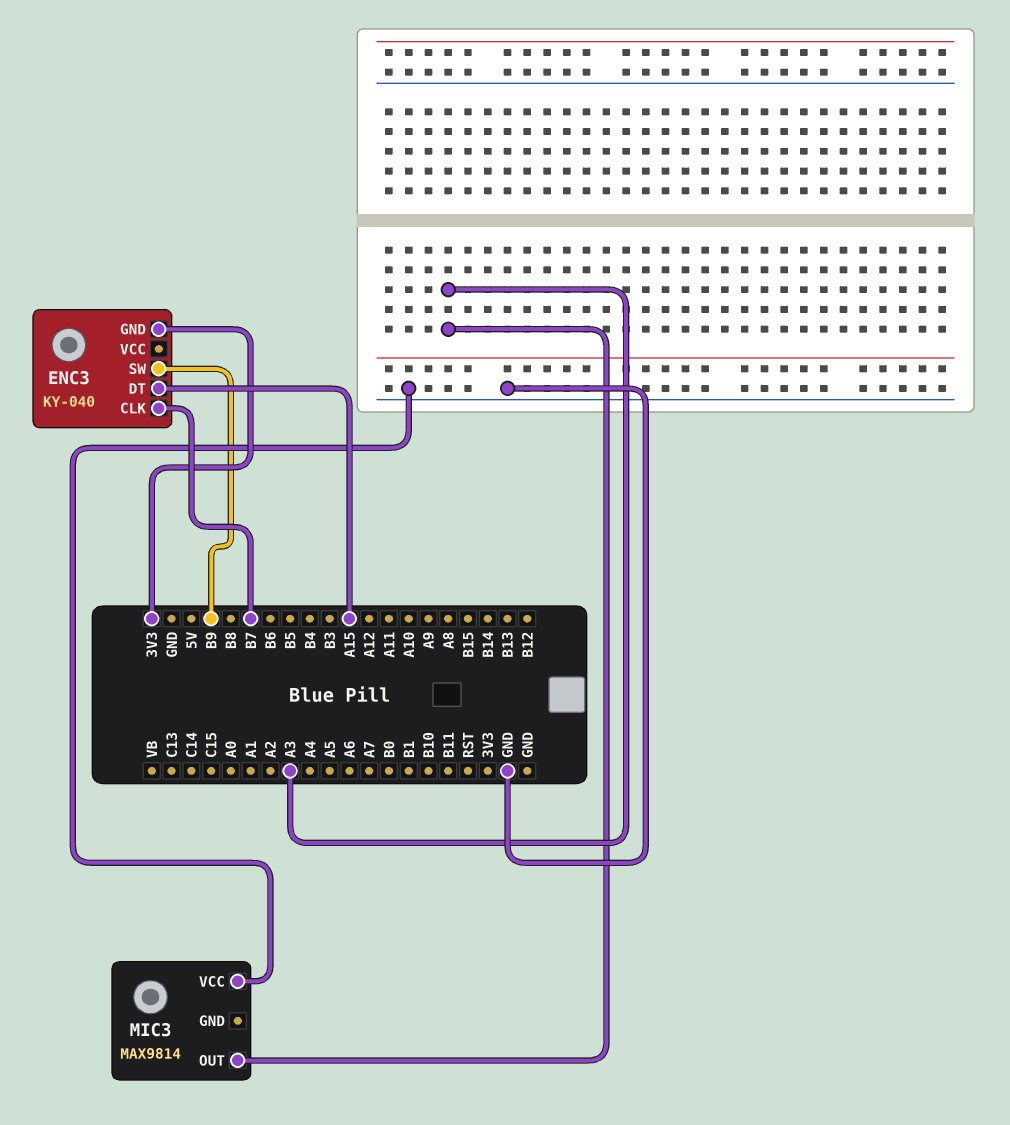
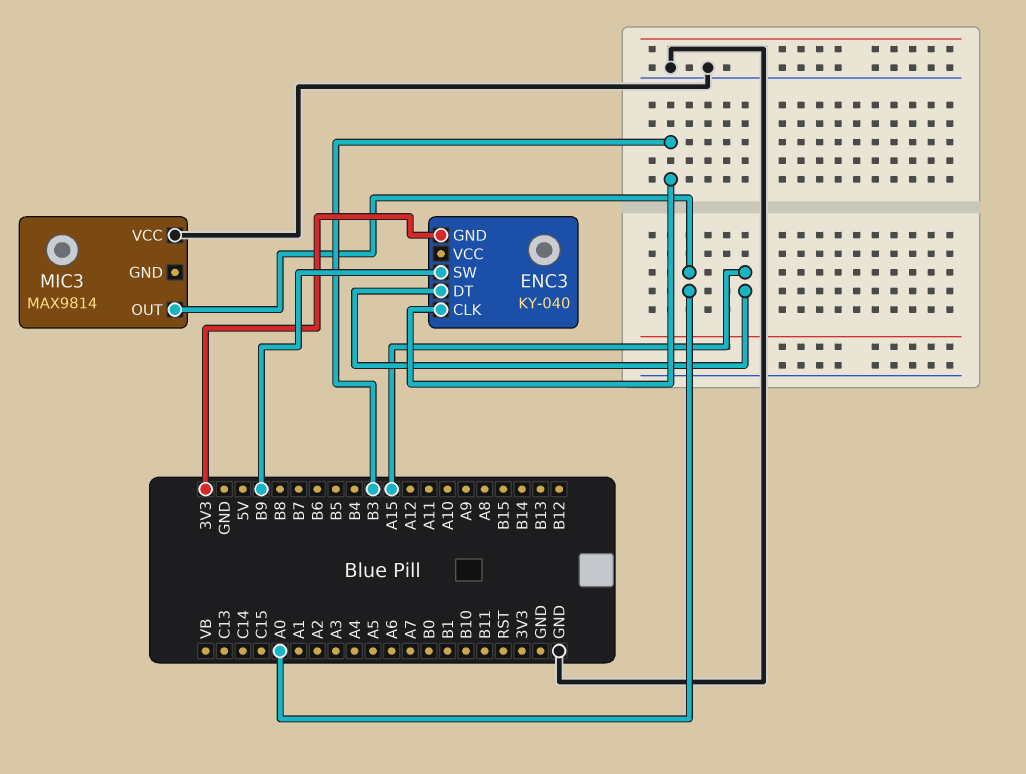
ENC3 pin CLK: B7 -> B3
MIC3 pin OUT: A3 -> A0

